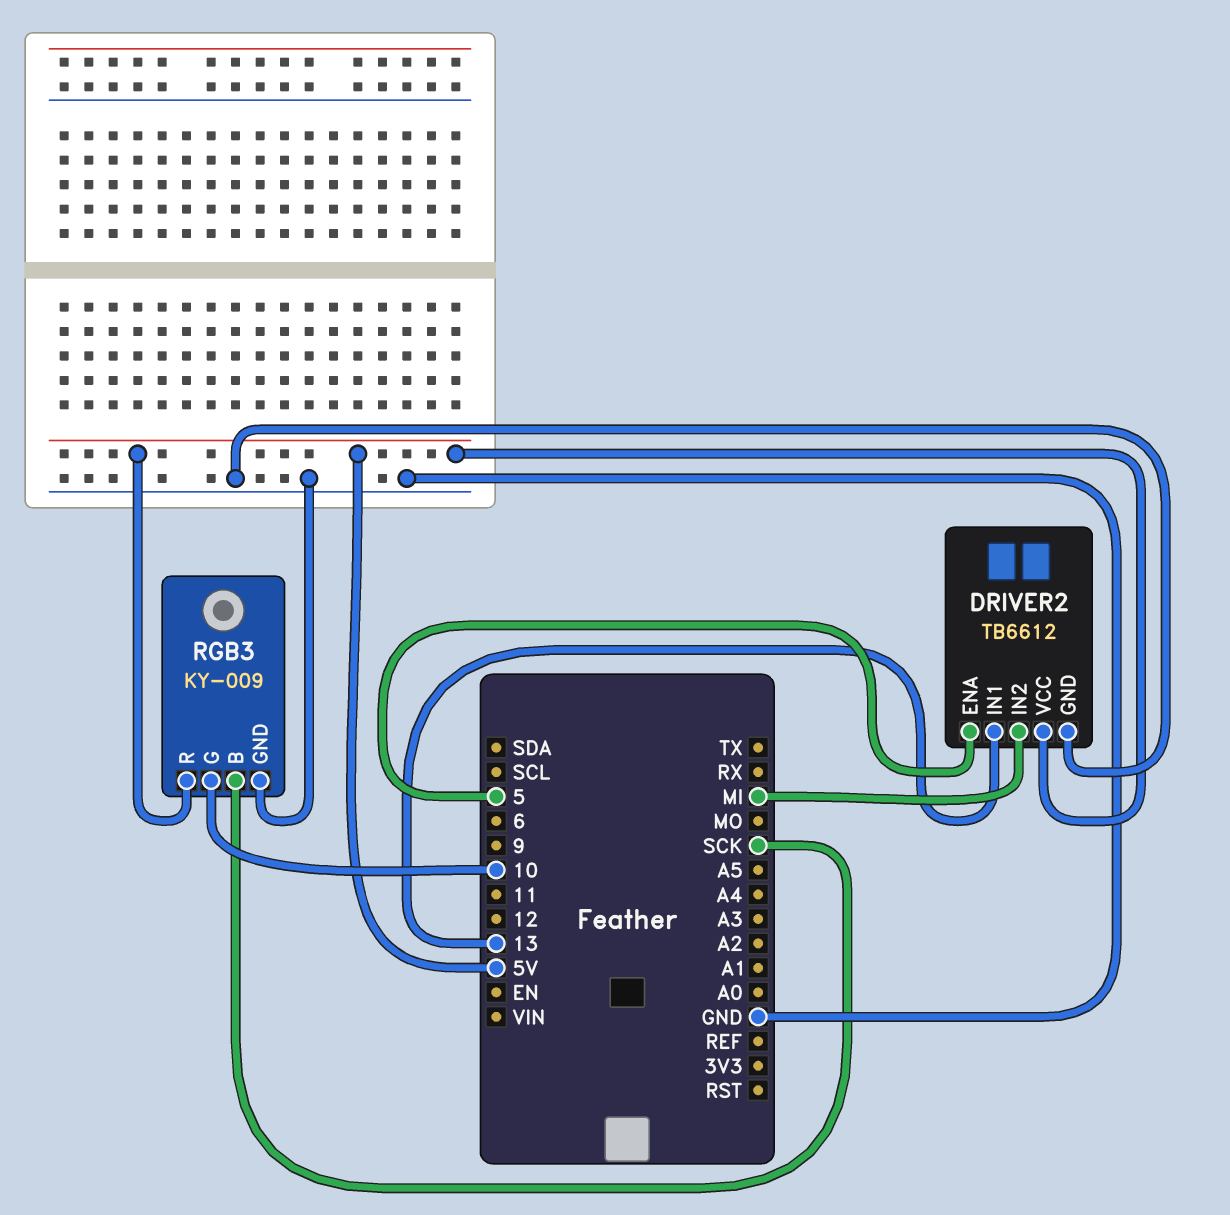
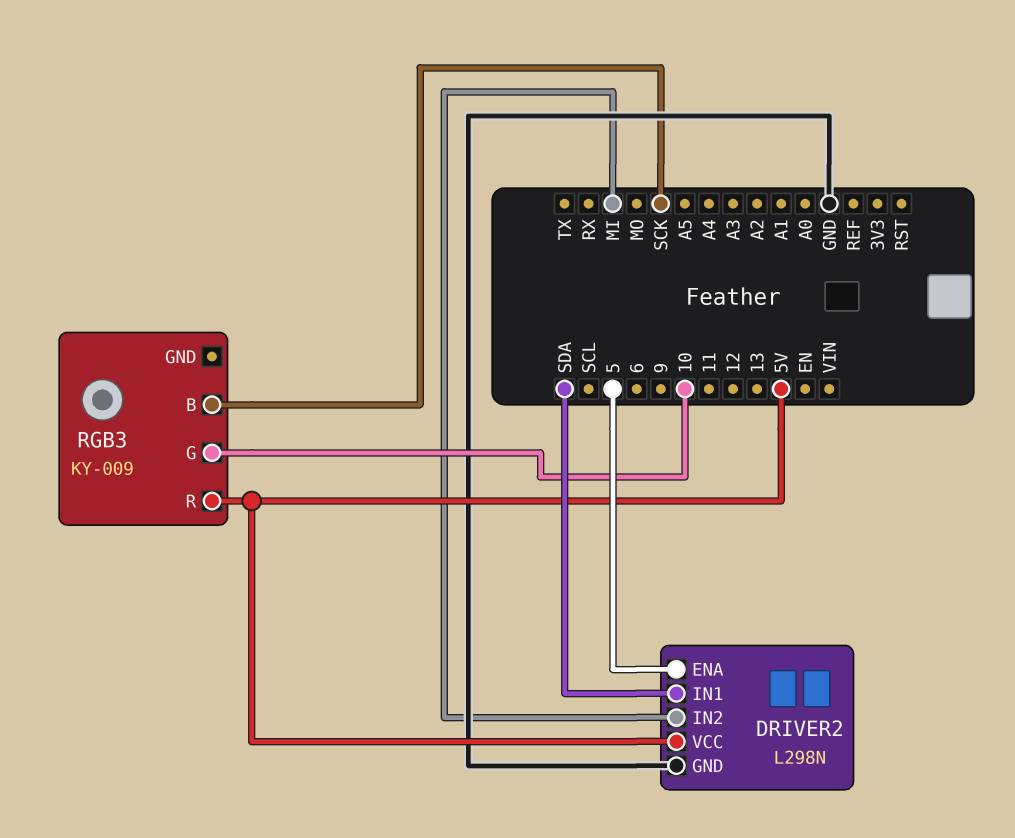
DRIVER2: TB6612 -> L298N
DRIVER2 pin IN1: 13 -> SDA
RGB3 pin GND: GND -> none

